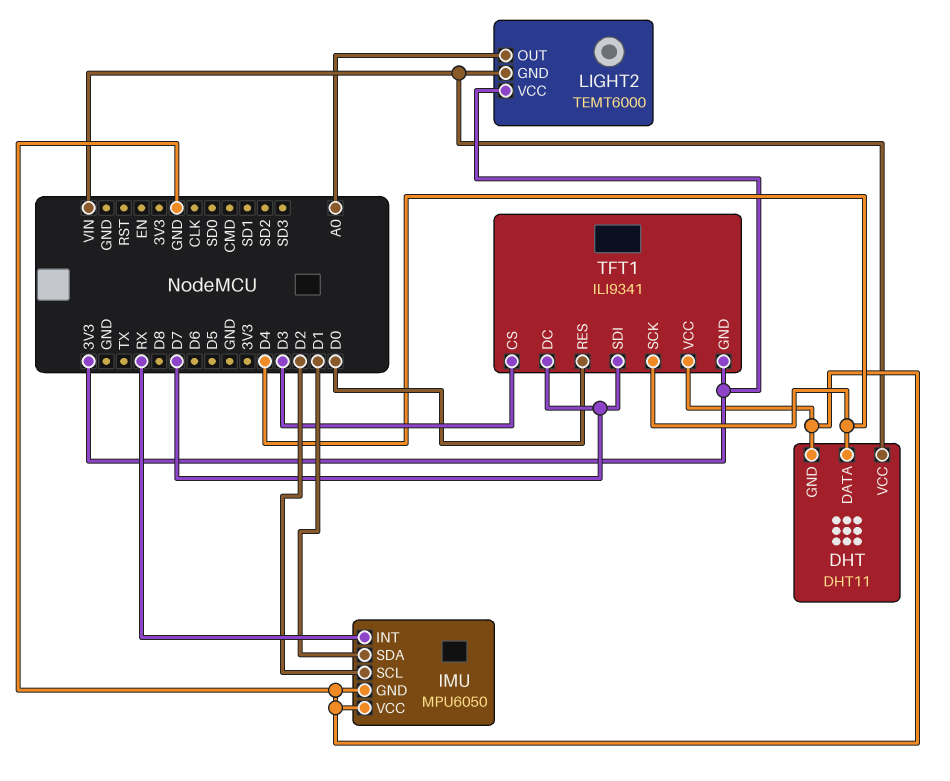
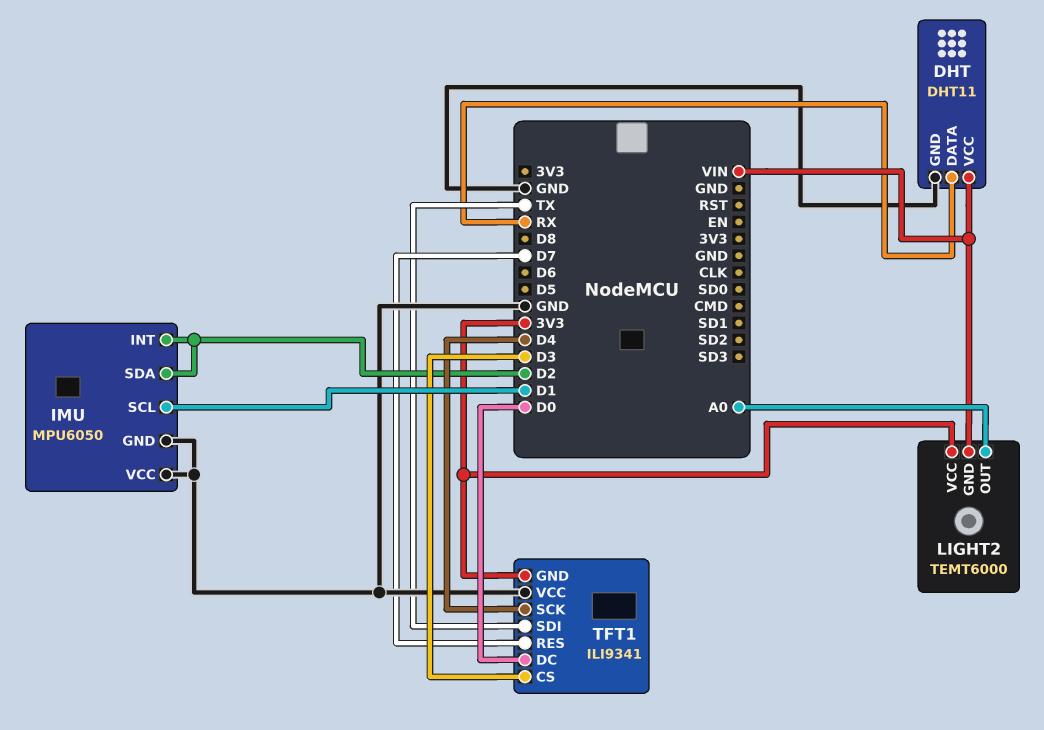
DHT pin DATA: D4 -> RX
IMU pin INT: RX -> D2
IMU pin SCL: D2 -> D1
IMU pin SDA: D1 -> D2
TFT1 pin DC: D7 -> D0
TFT1 pin RES: D0 -> D7
TFT1 pin SDI: D7 -> TX

